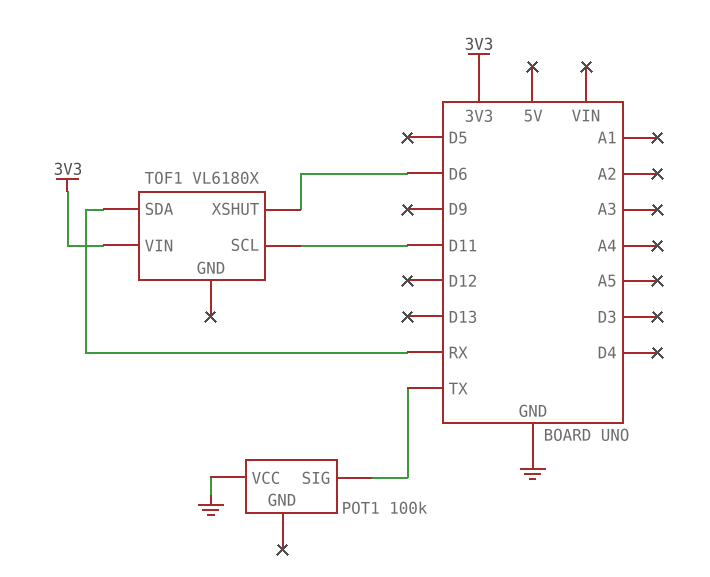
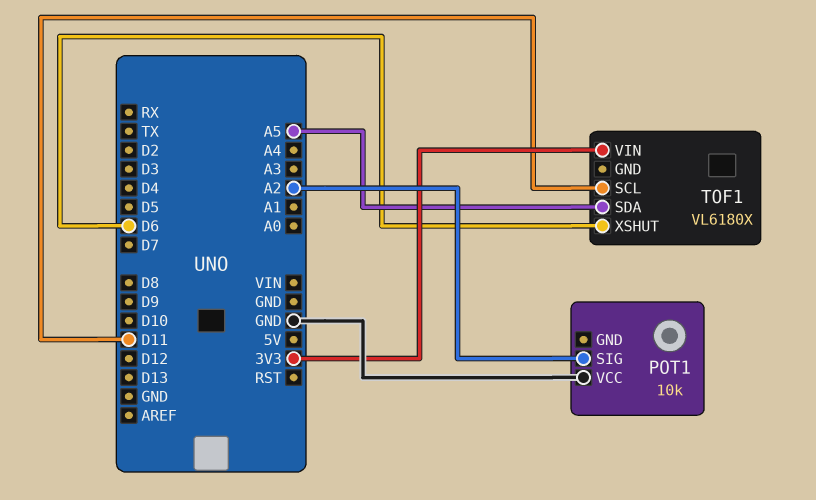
POT1: 100k -> 10k
POT1 pin SIG: TX -> A2
TOF1 pin SDA: RX -> A5

